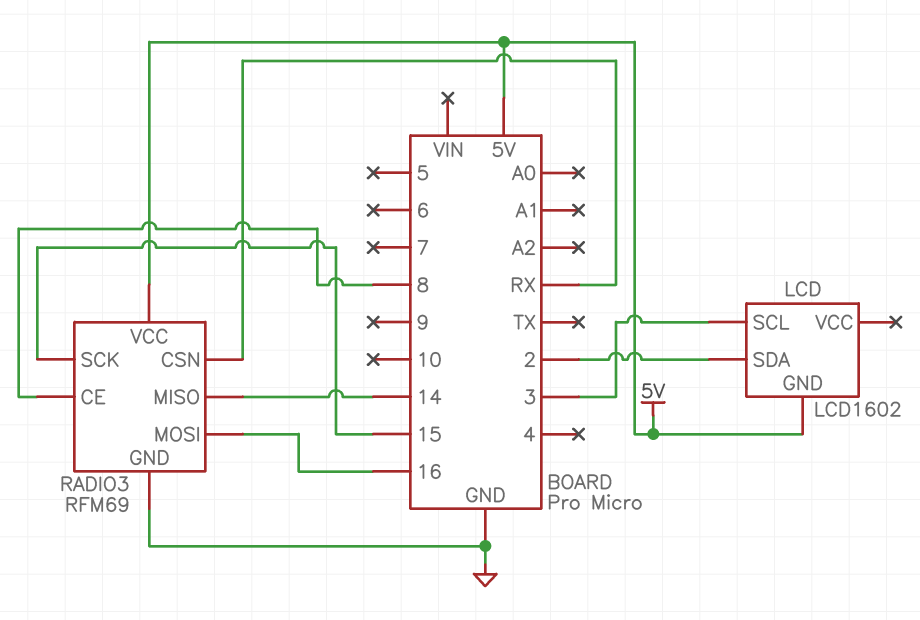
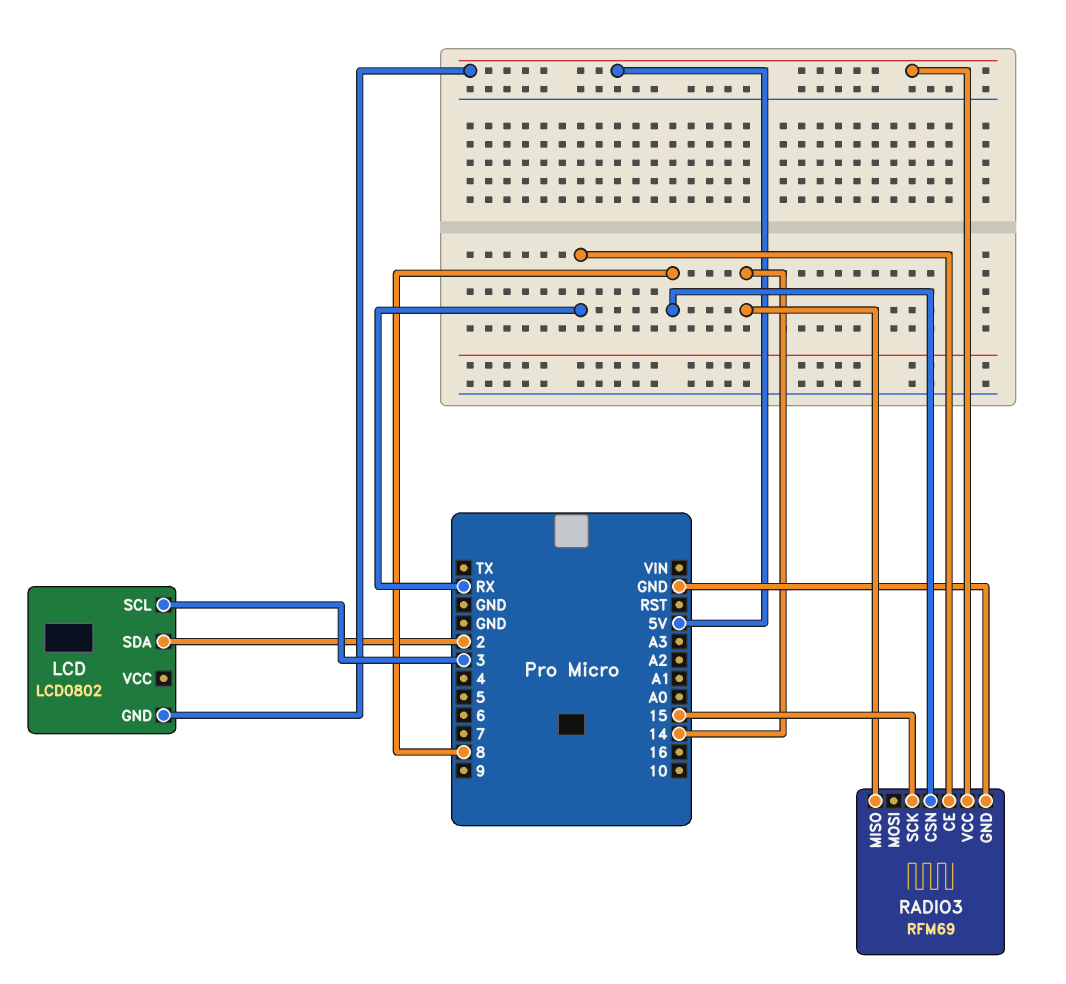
LCD: LCD1602 -> LCD0802
RADIO3 pin CE: 8 -> RX
RADIO3 pin CSN: RX -> 8
RADIO3 pin MOSI: 16 -> none

